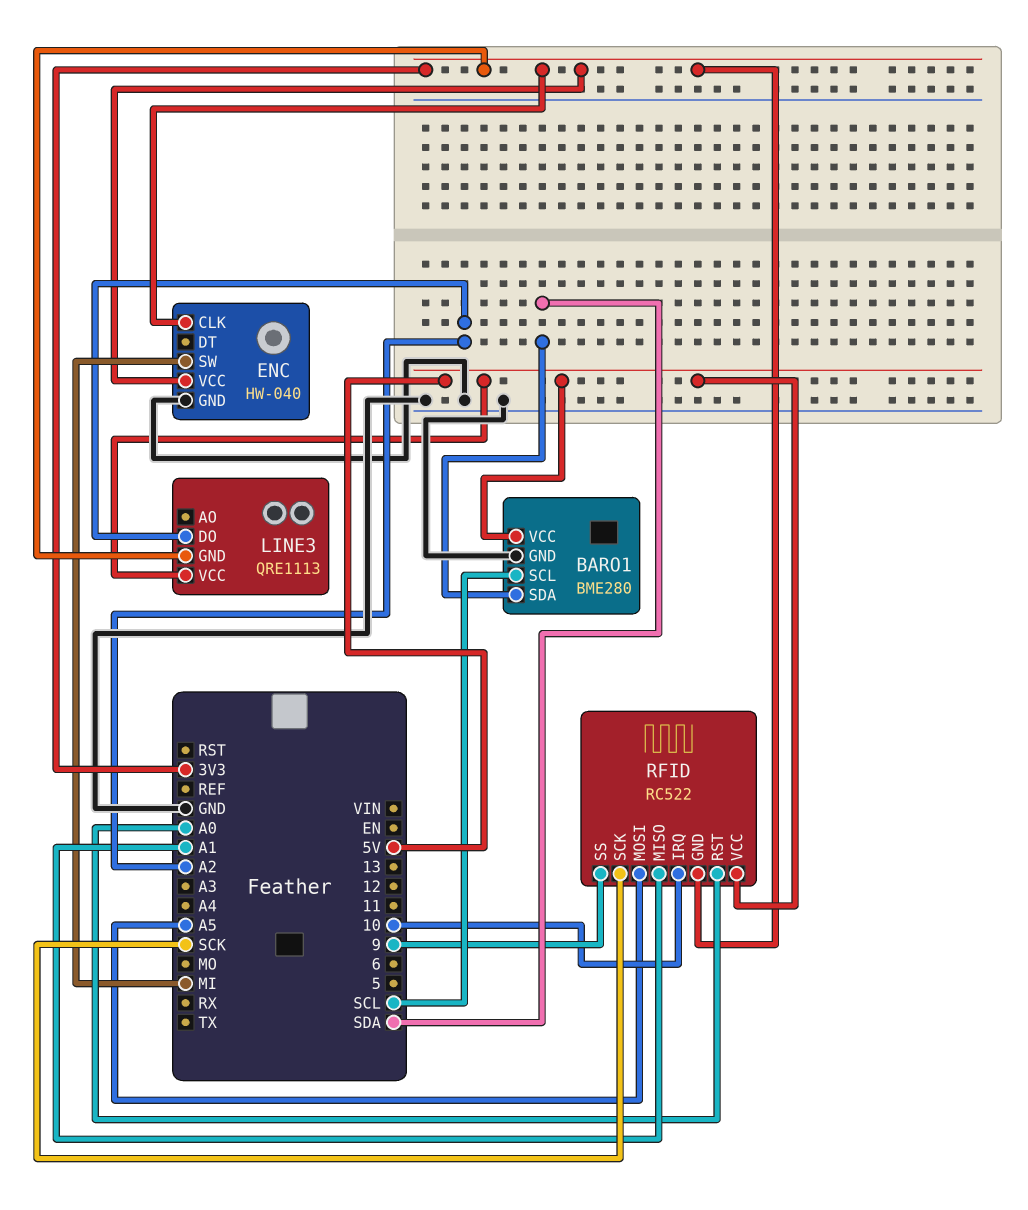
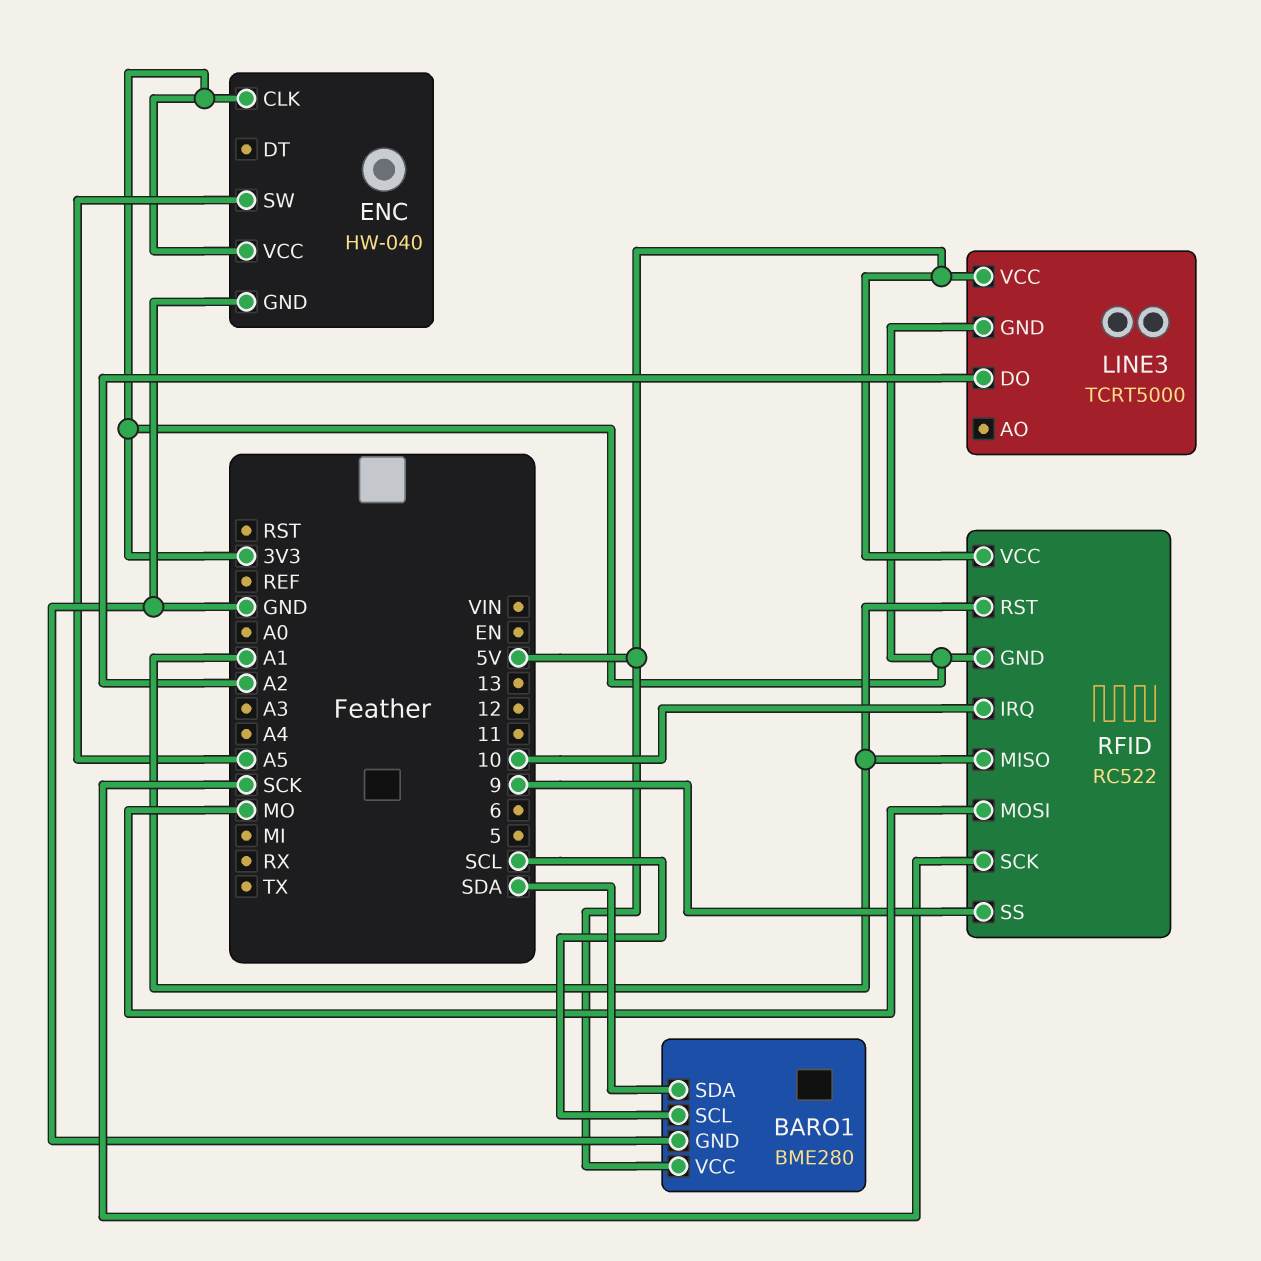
ENC pin SW: MI -> A5
LINE3: QRE1113 -> TCRT5000
RFID pin MOSI: A5 -> MO
RFID pin RST: A0 -> A1

